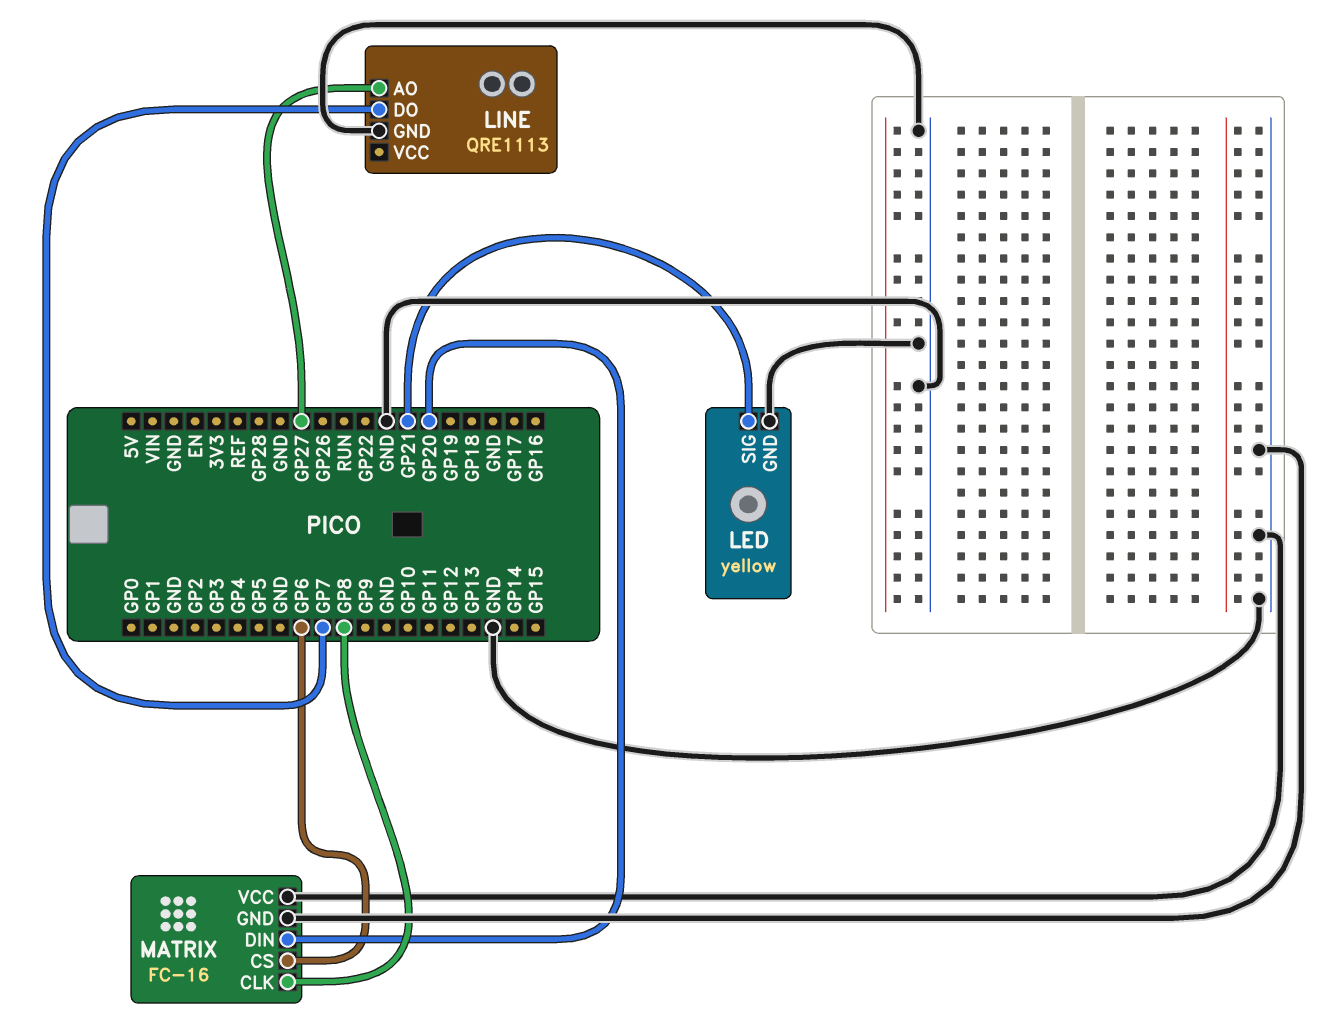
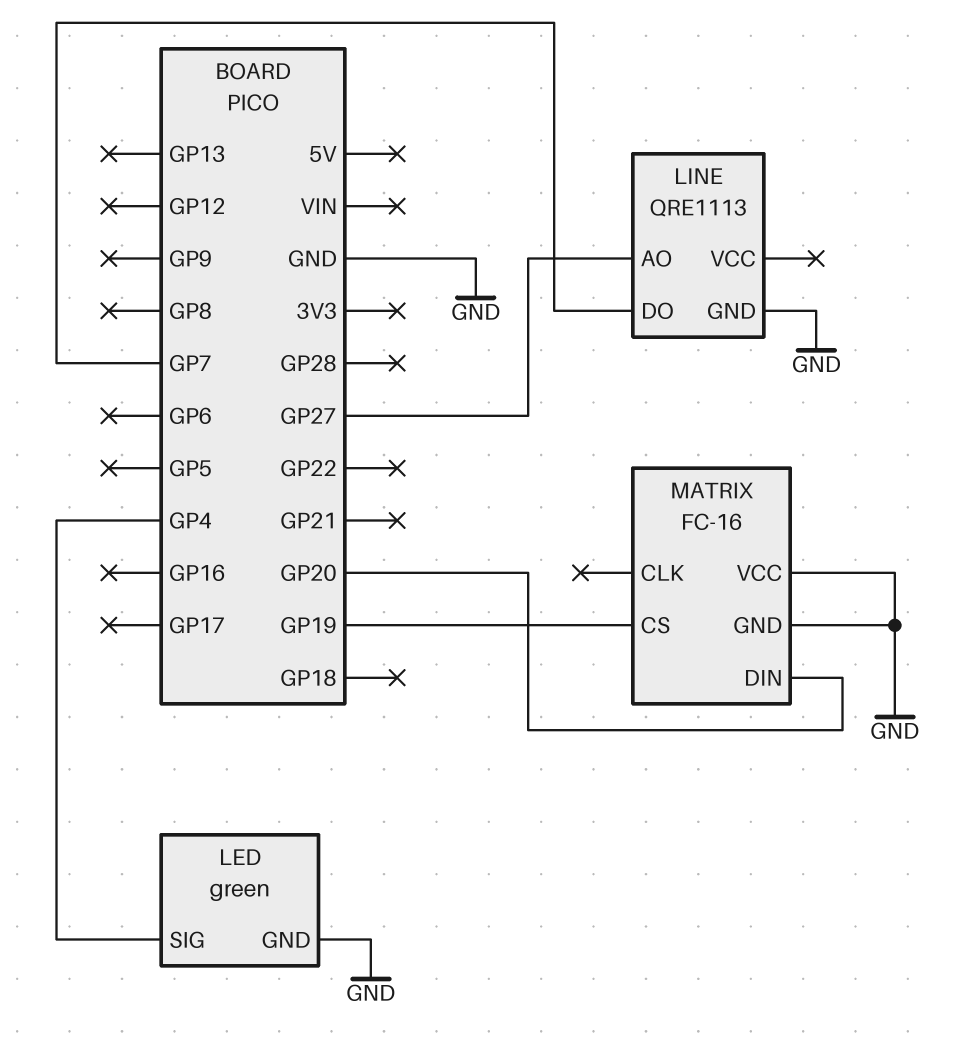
LED: yellow -> green
LED pin SIG: GP21 -> GP4
MATRIX pin CLK: GP8 -> none
MATRIX pin CS: GP6 -> GP19

